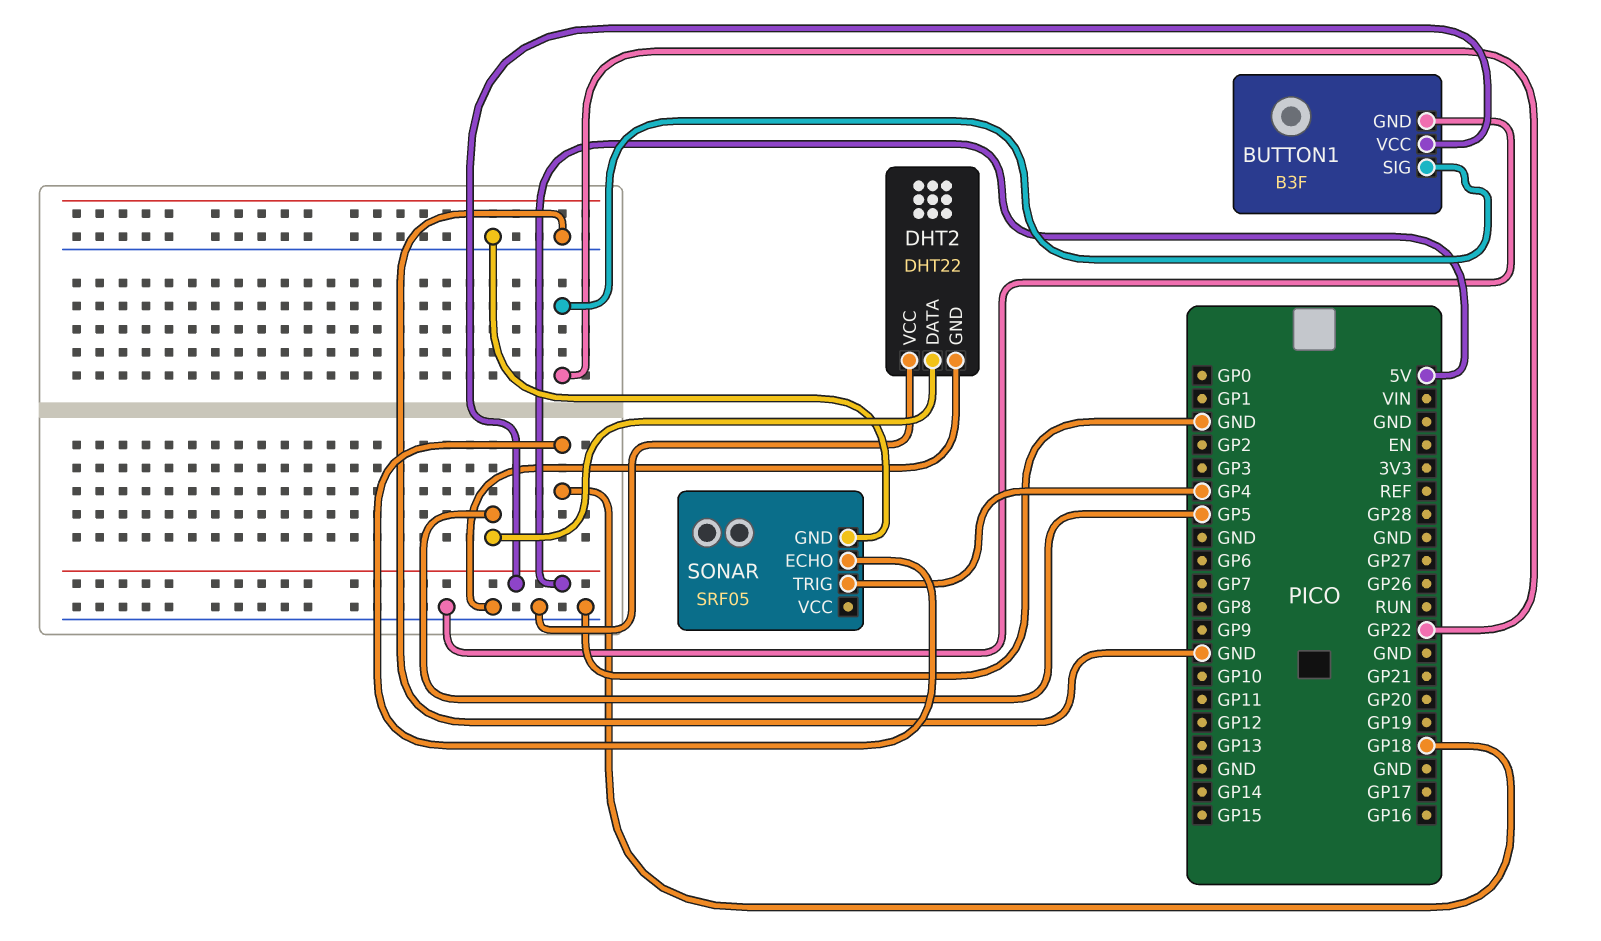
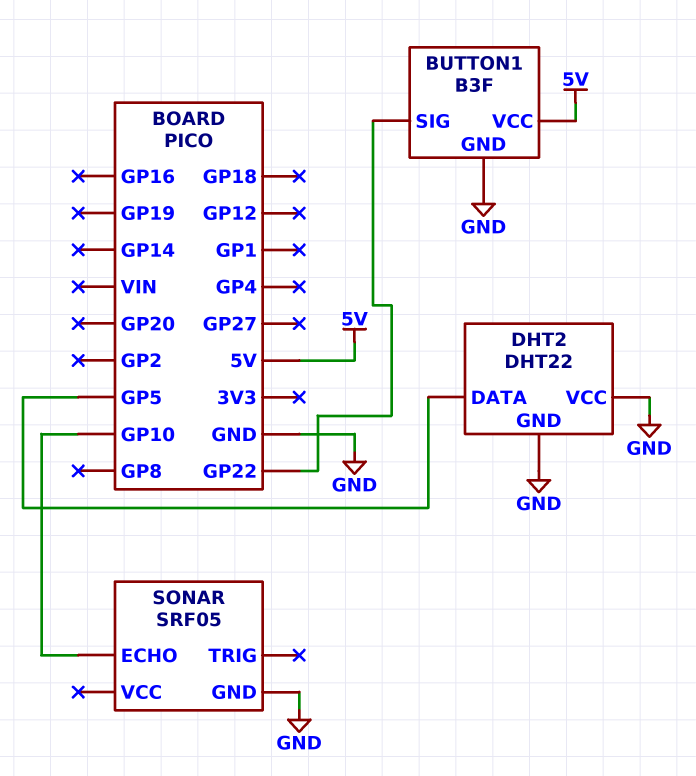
SONAR pin ECHO: GP18 -> GP10
SONAR pin TRIG: GP4 -> none

